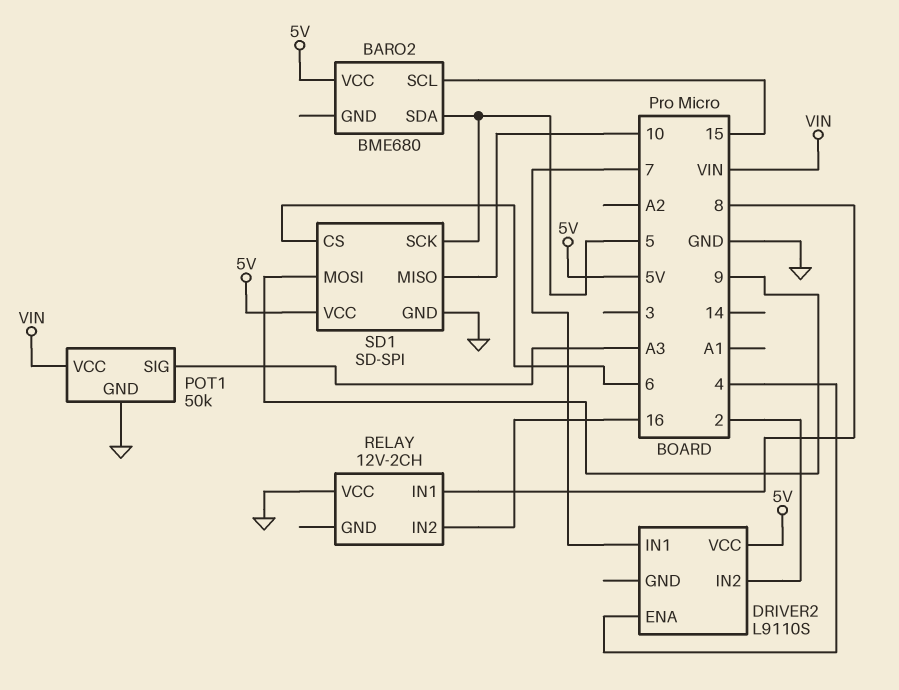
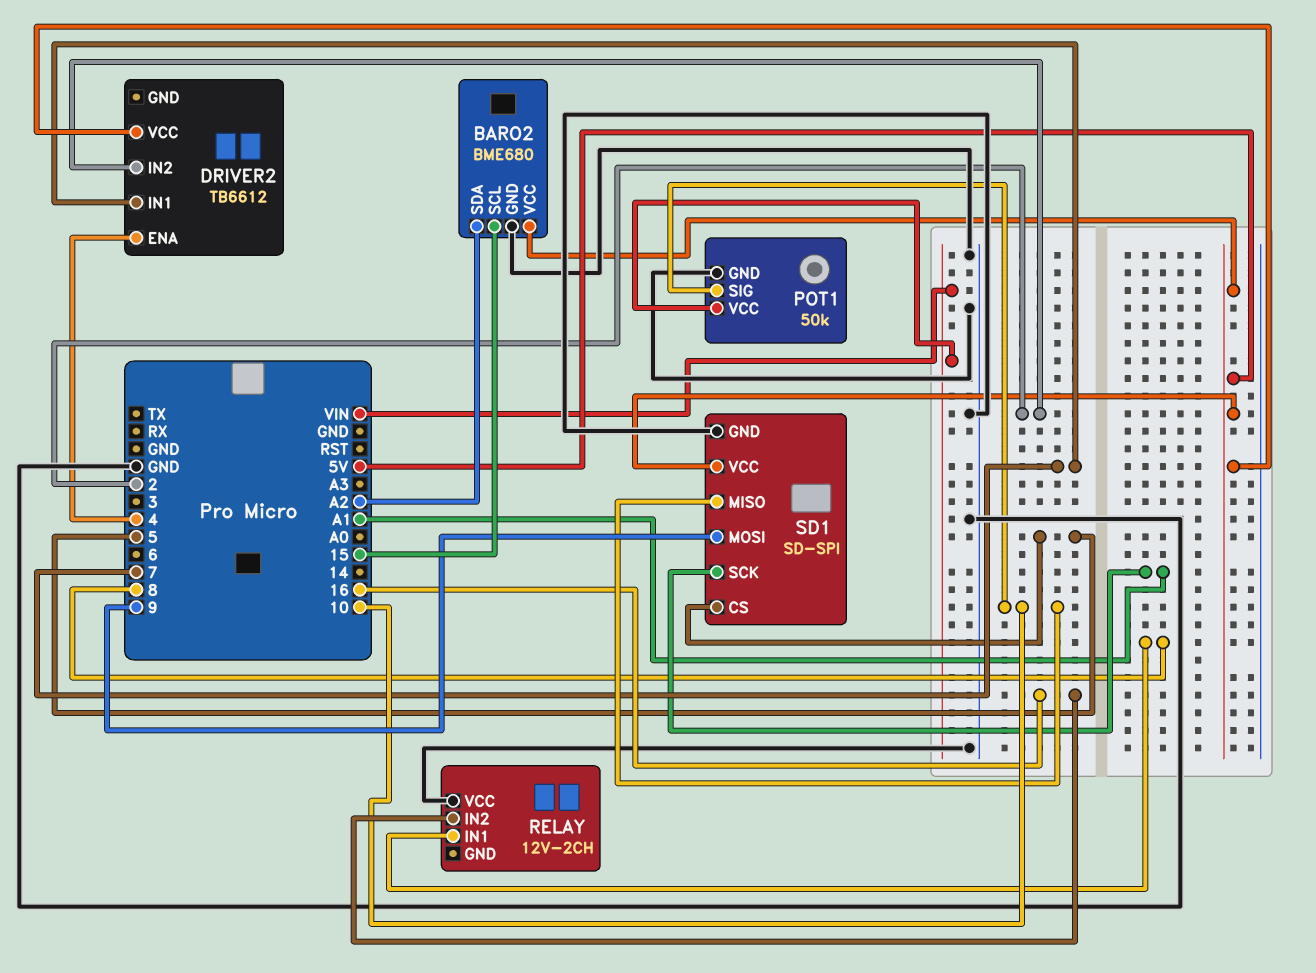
BARO2 pin GND: none -> GND
BARO2 pin SDA: 5 -> A2
DRIVER2: L9110S -> TB6612
POT1 pin SIG: A3 -> 10
SD1 pin CS: 6 -> 5
SD1 pin SCK: 5 -> A1

